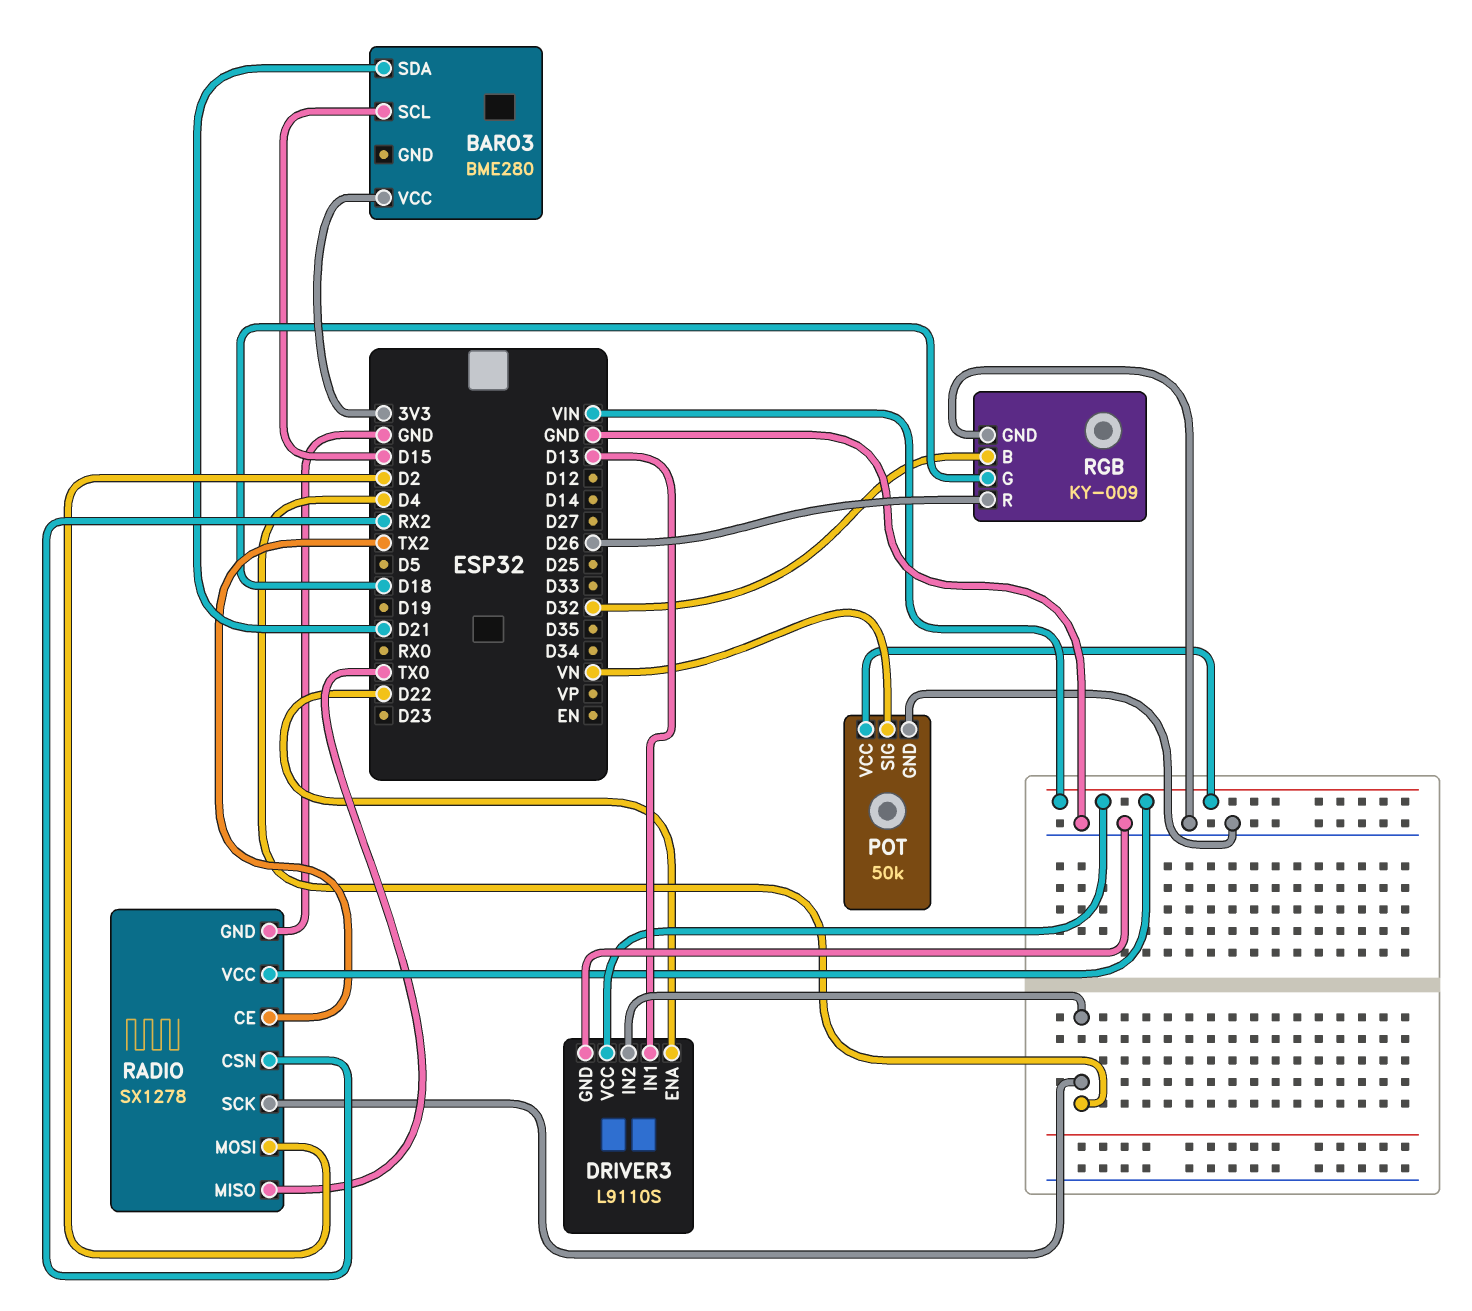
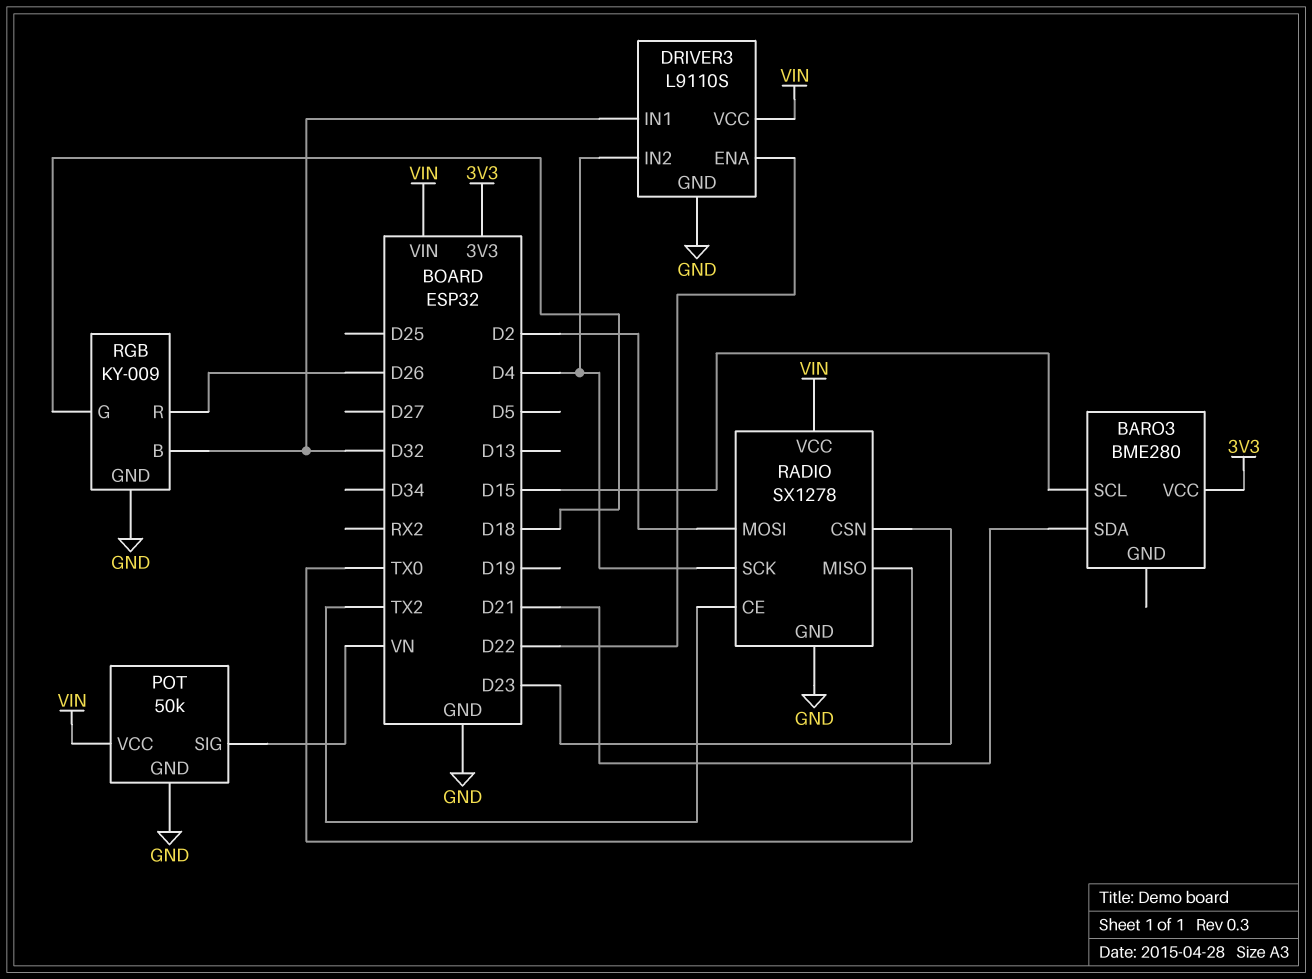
DRIVER3 pin IN1: D13 -> D32
RADIO pin CSN: RX2 -> D23

